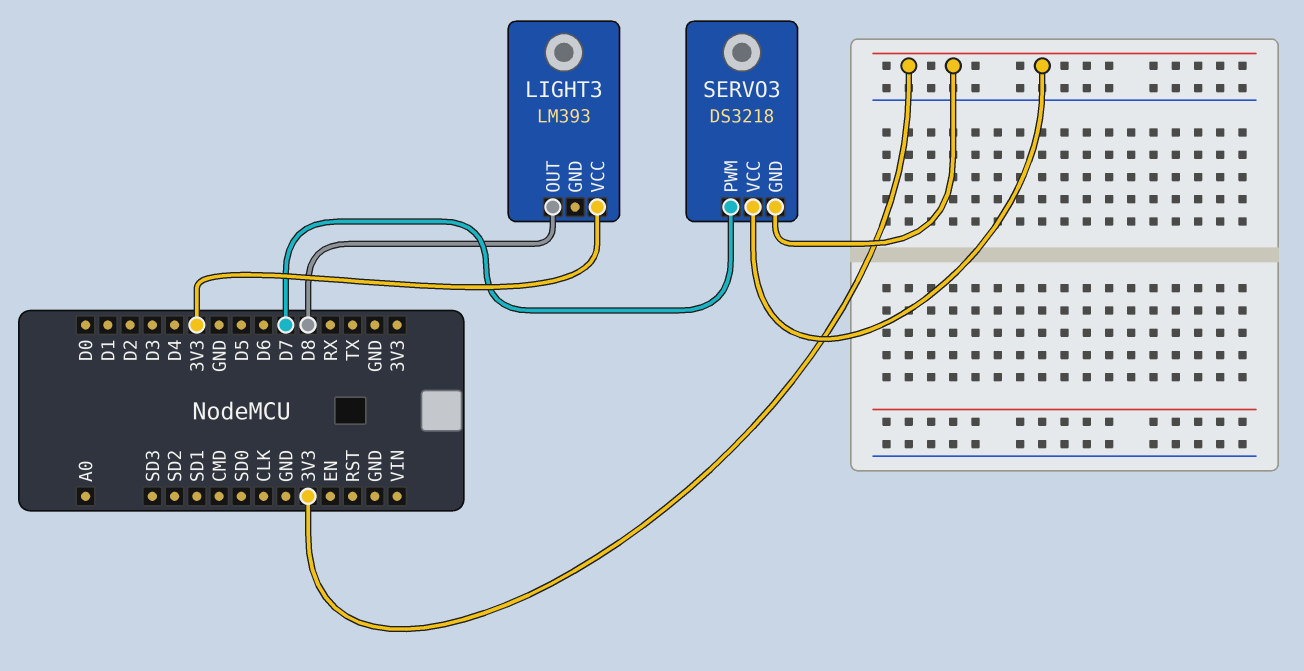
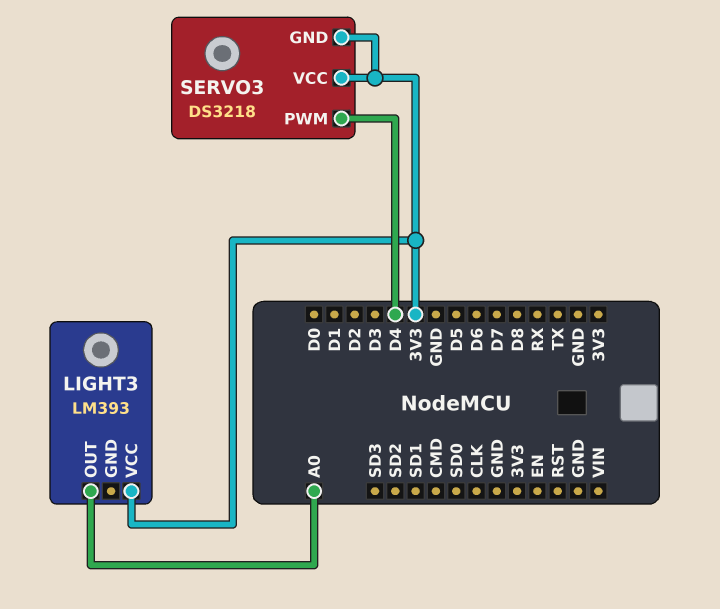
LIGHT3 pin OUT: D8 -> A0
SERVO3 pin PWM: D7 -> D4

